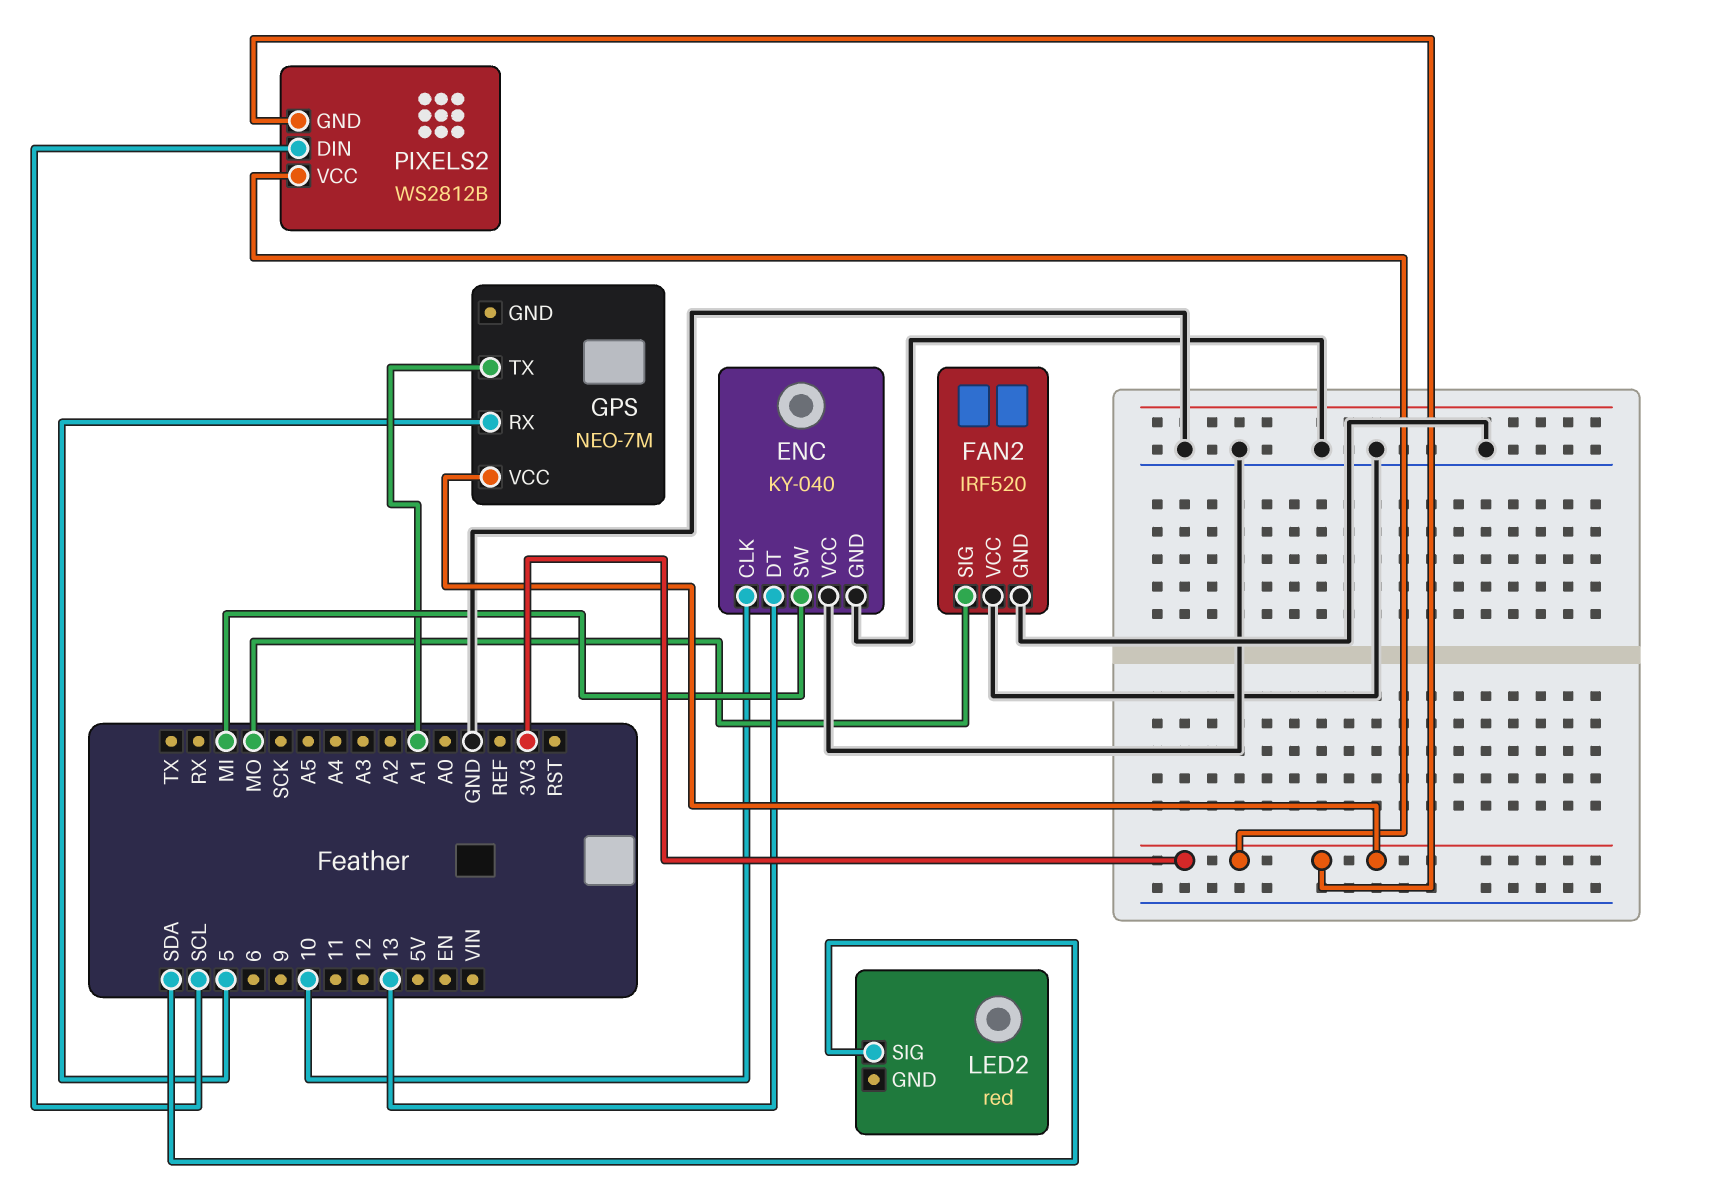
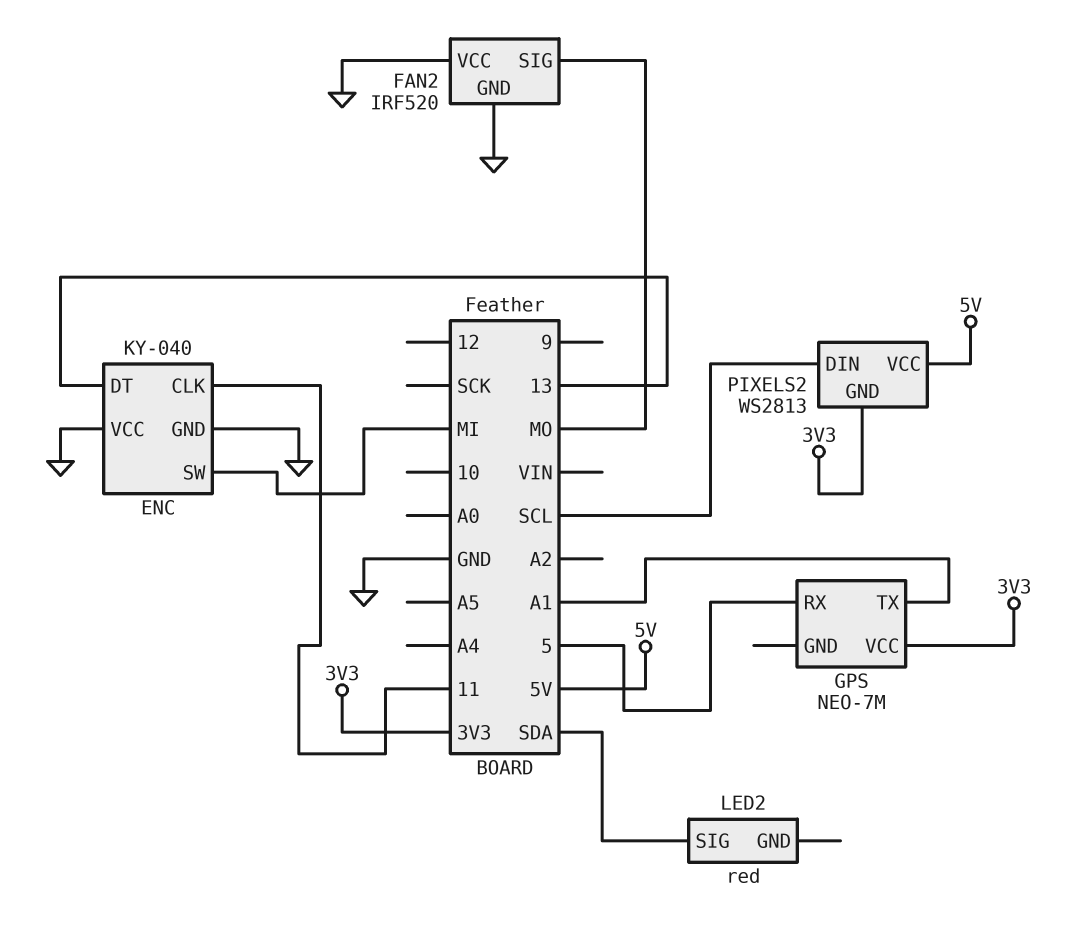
ENC pin CLK: 10 -> 11
PIXELS2: WS2812B -> WS2813
PIXELS2 pin VCC: 3V3 -> 5V

